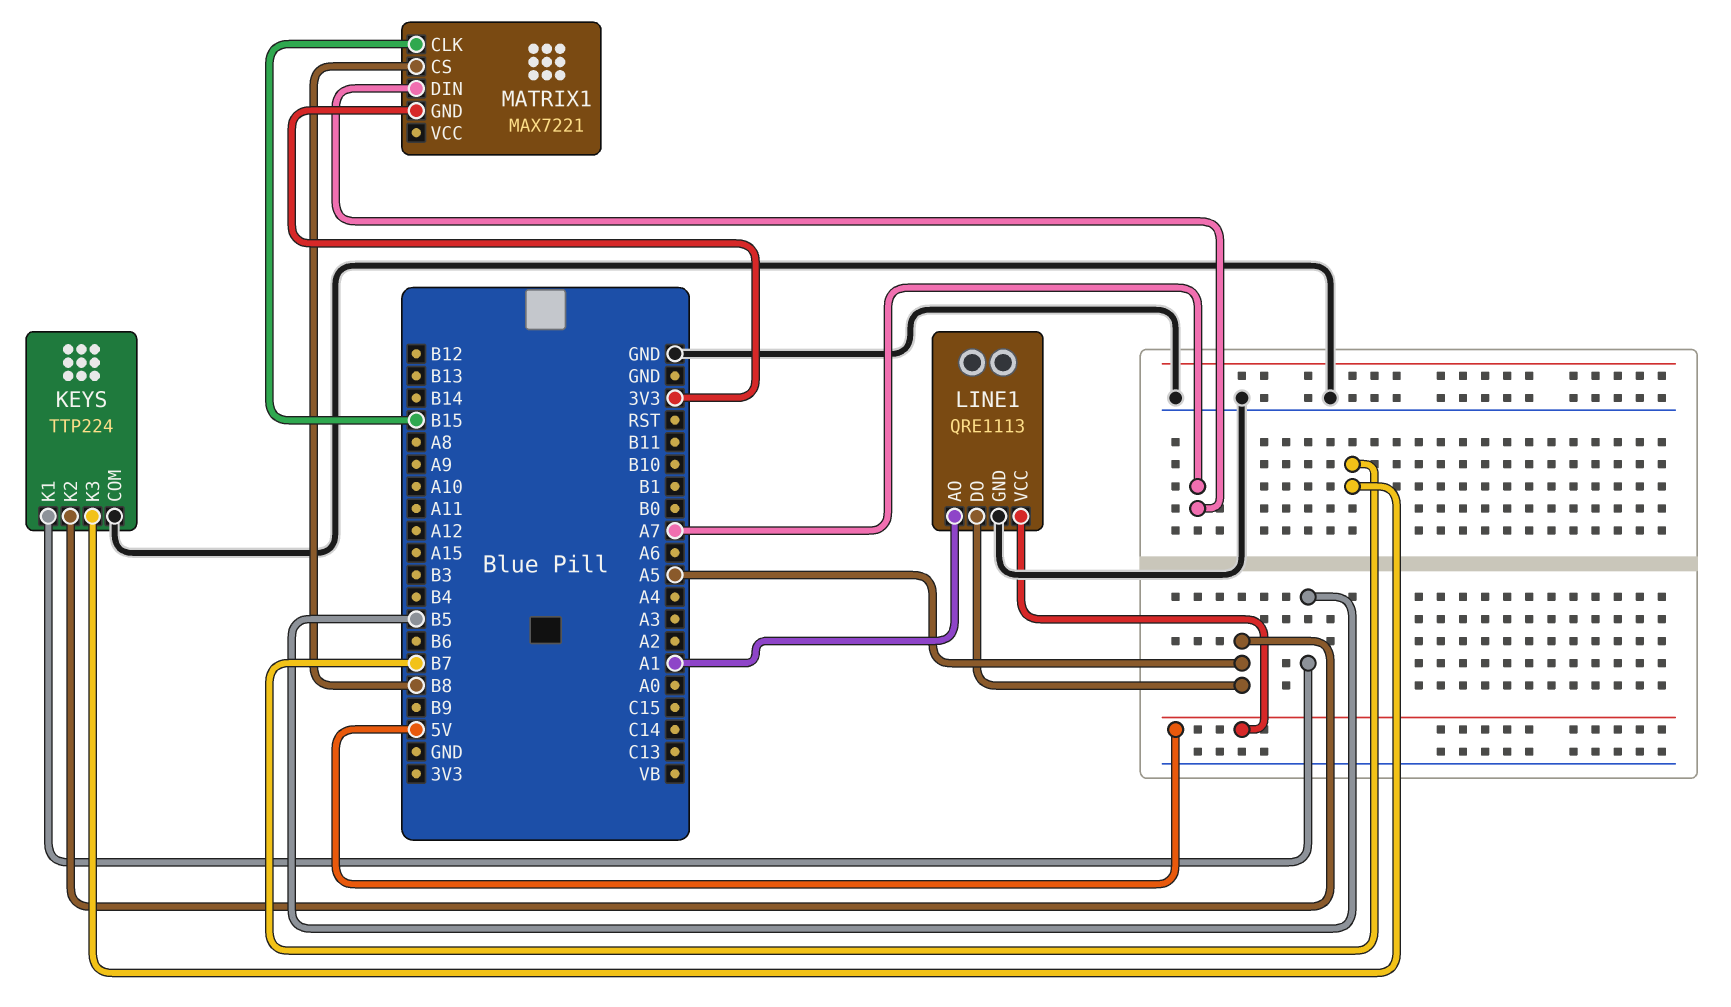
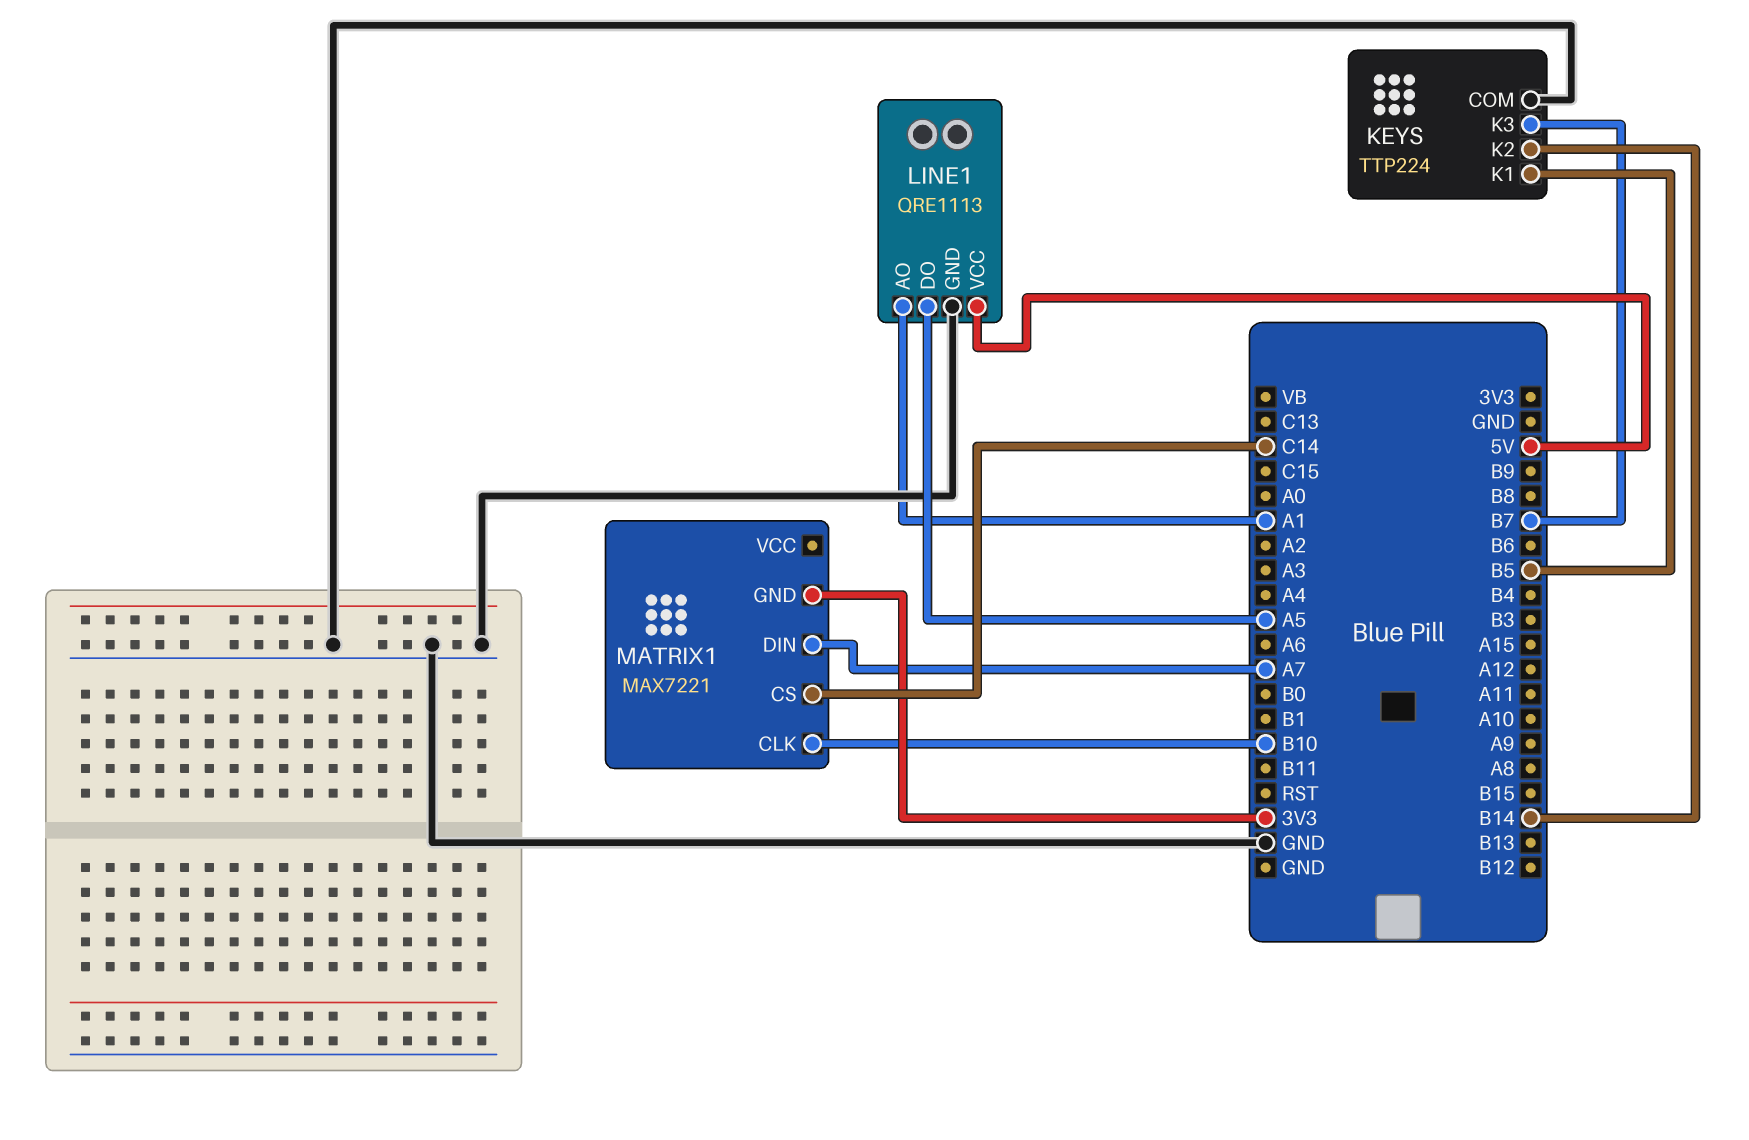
KEYS pin K2: A5 -> B14
MATRIX1 pin CLK: B15 -> B10
MATRIX1 pin CS: B8 -> C14

